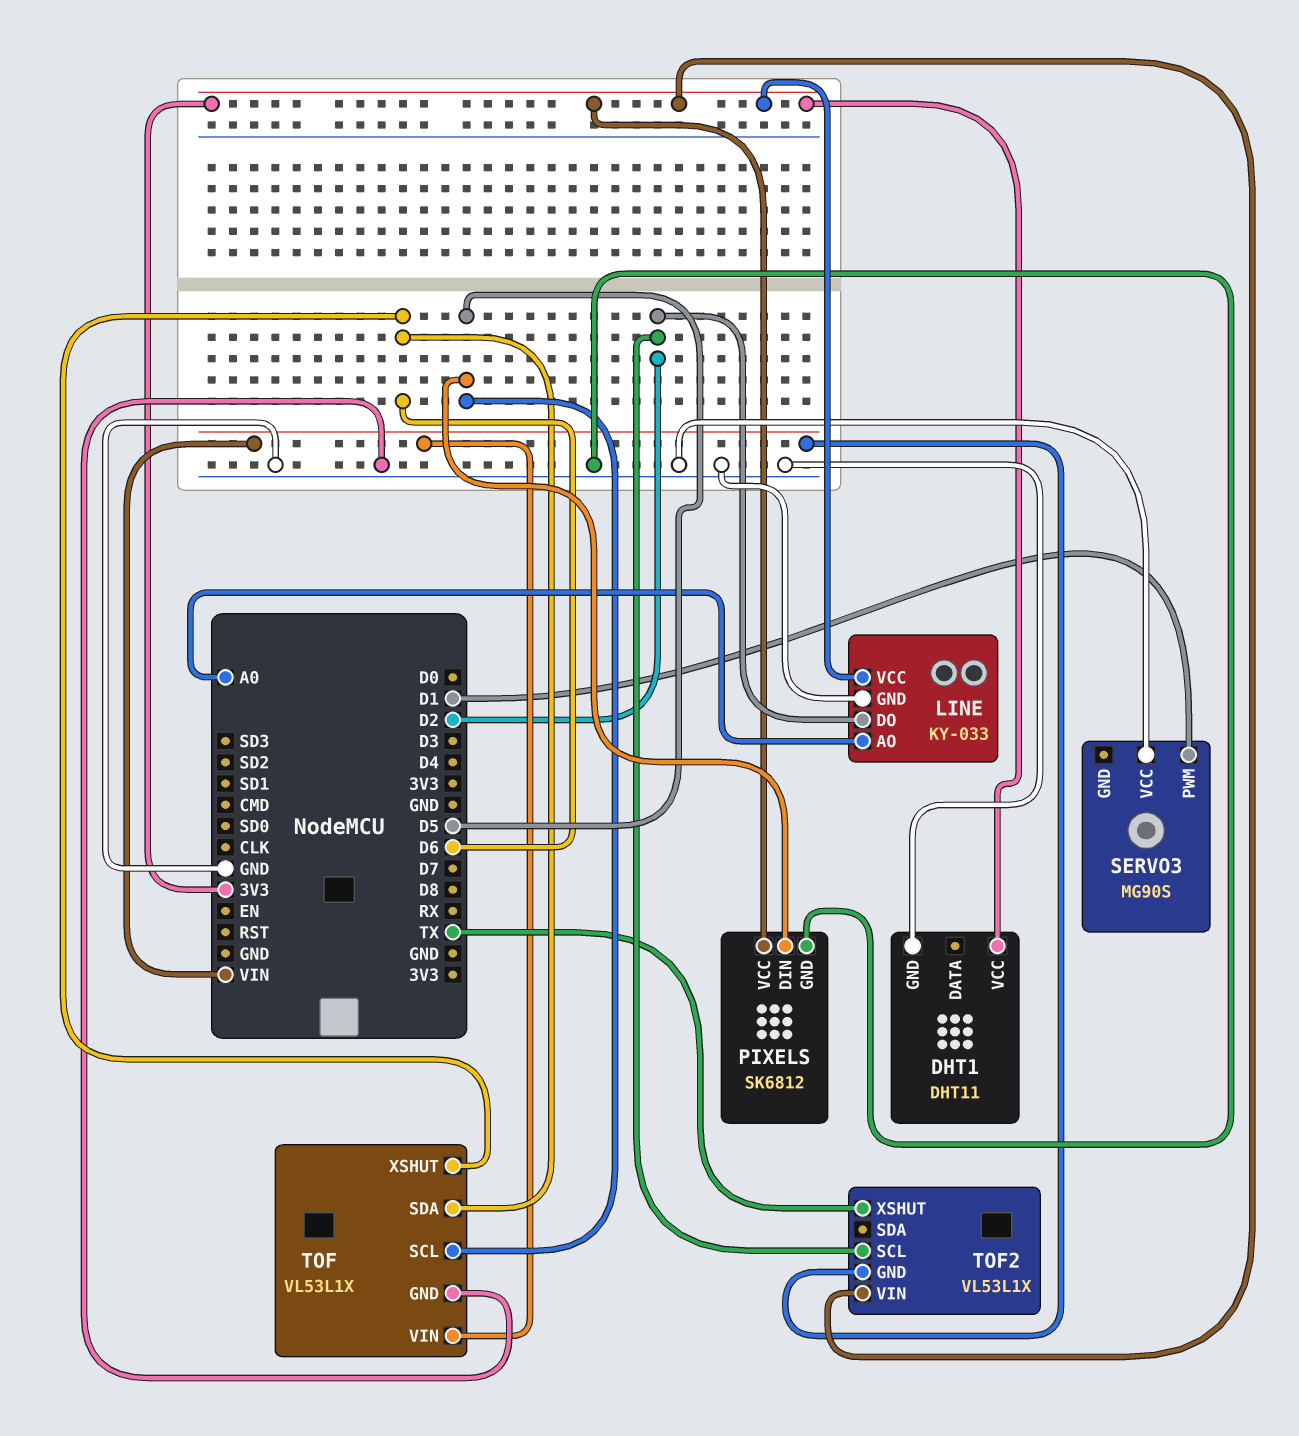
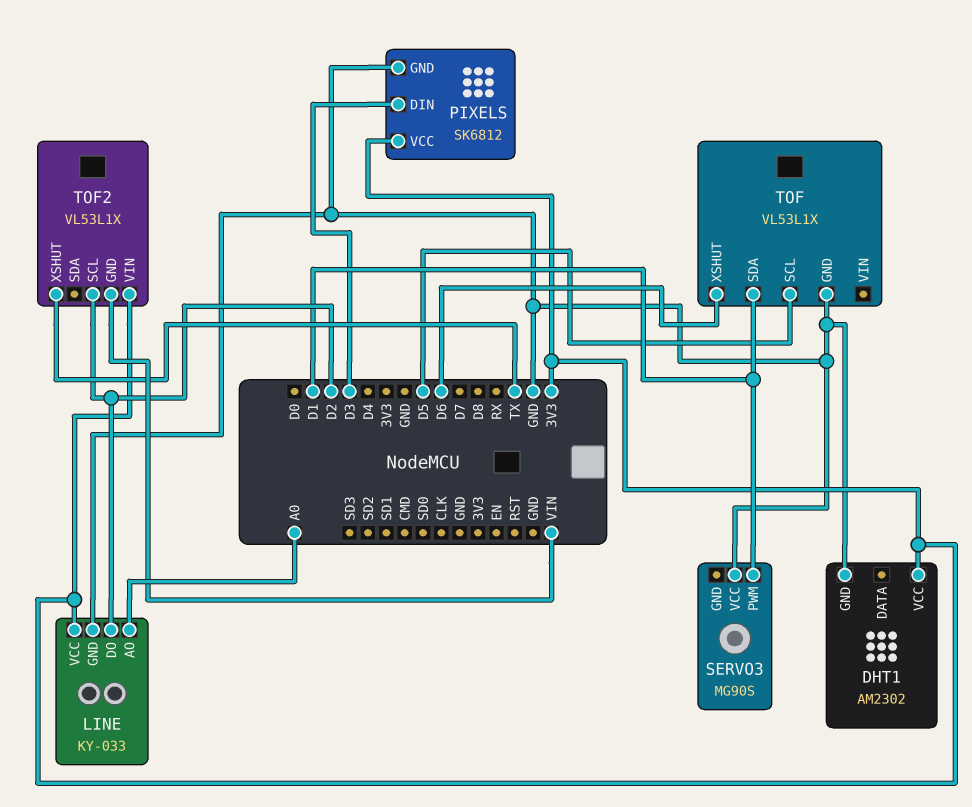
DHT1: DHT11 -> AM2302
PIXELS pin DIN: D5 -> D3
TOF pin SDA: D6 -> D1
TOF pin VIN: VIN -> none

